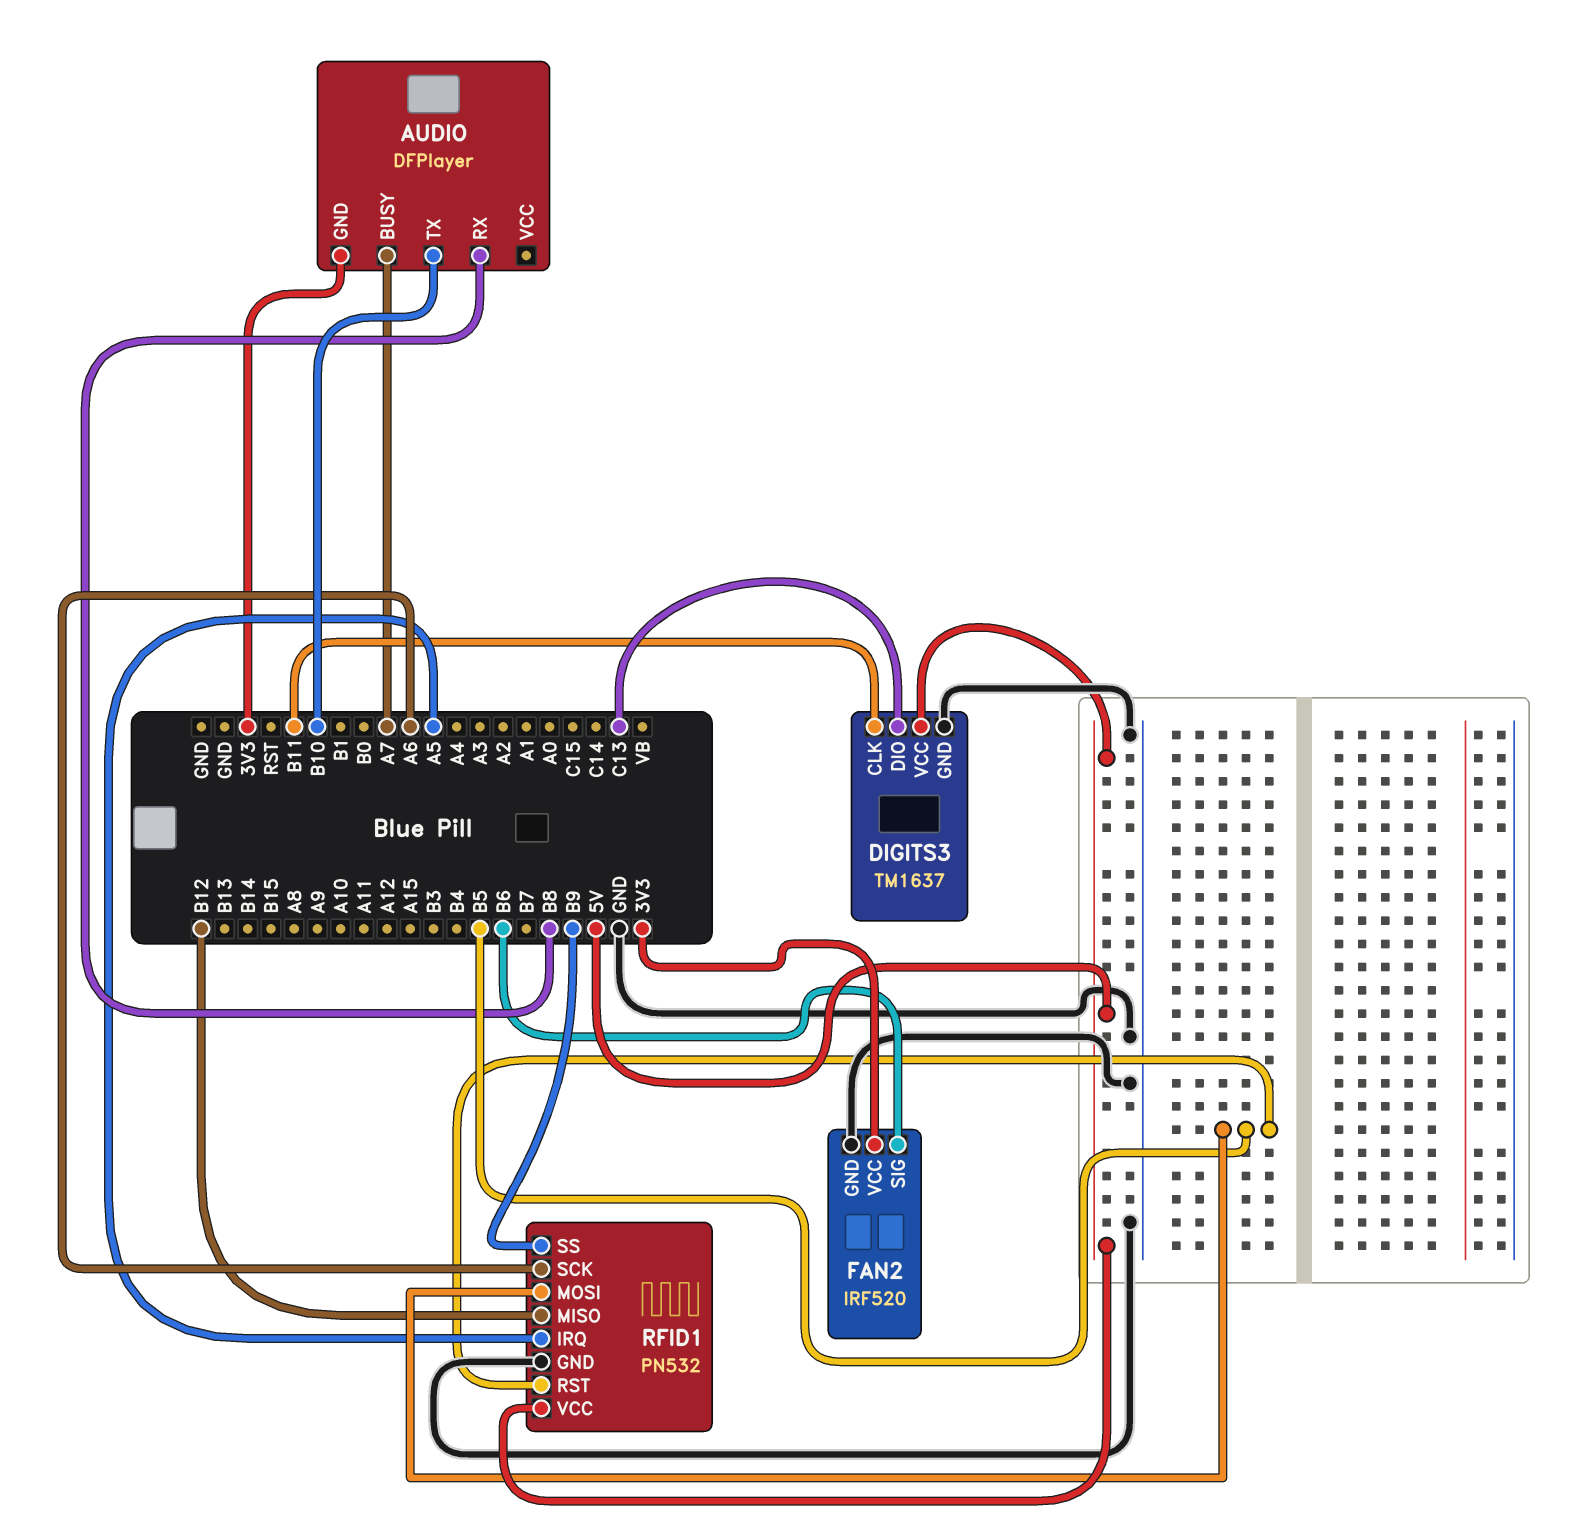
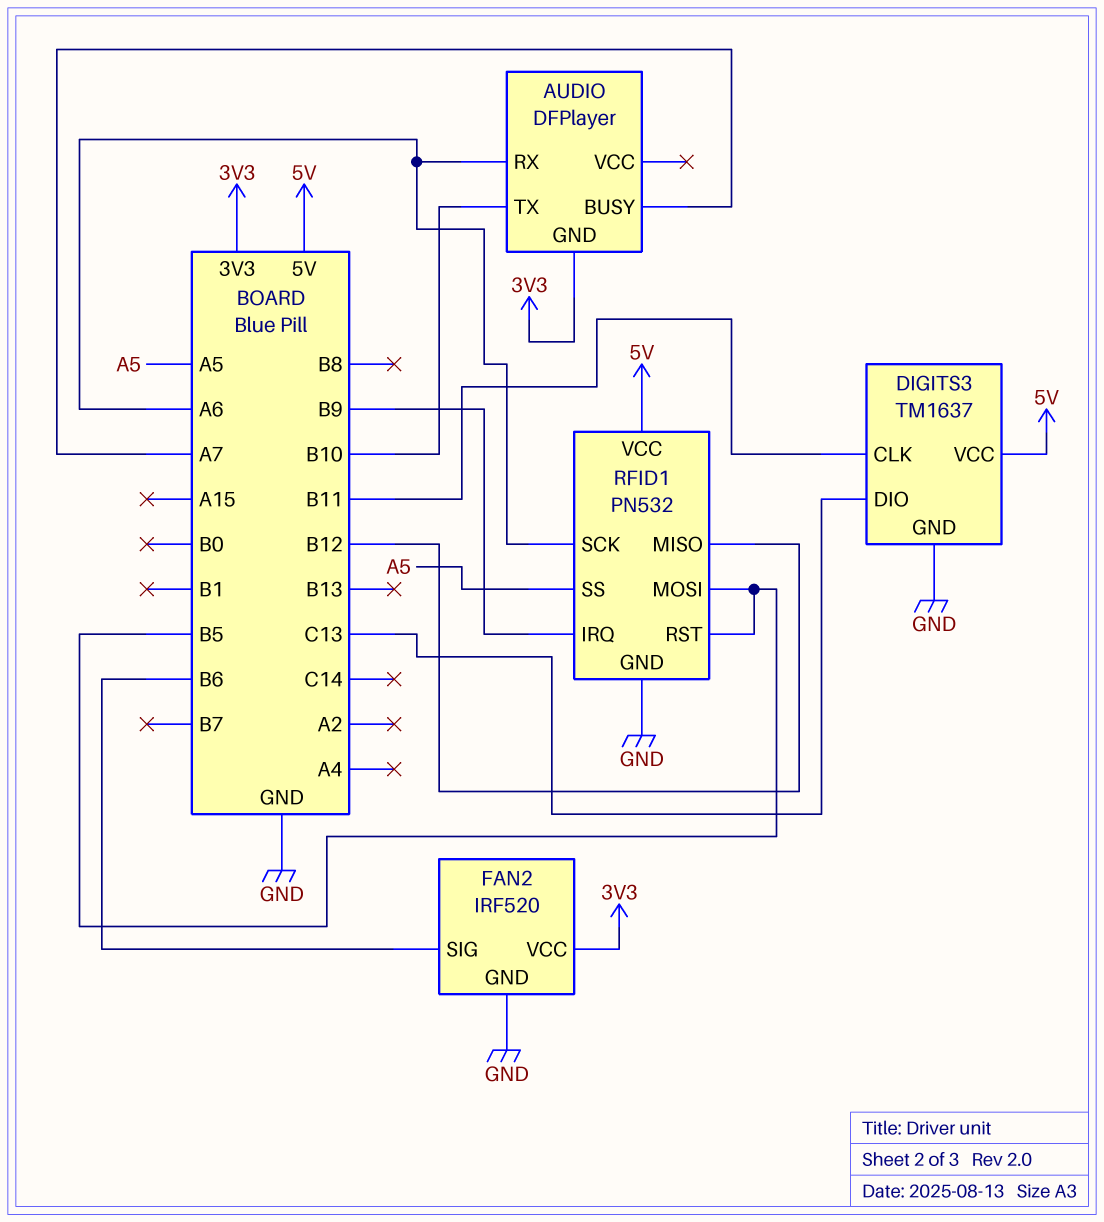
AUDIO pin RX: B8 -> A6
RFID1 pin IRQ: A5 -> B9
RFID1 pin SS: B9 -> A5

